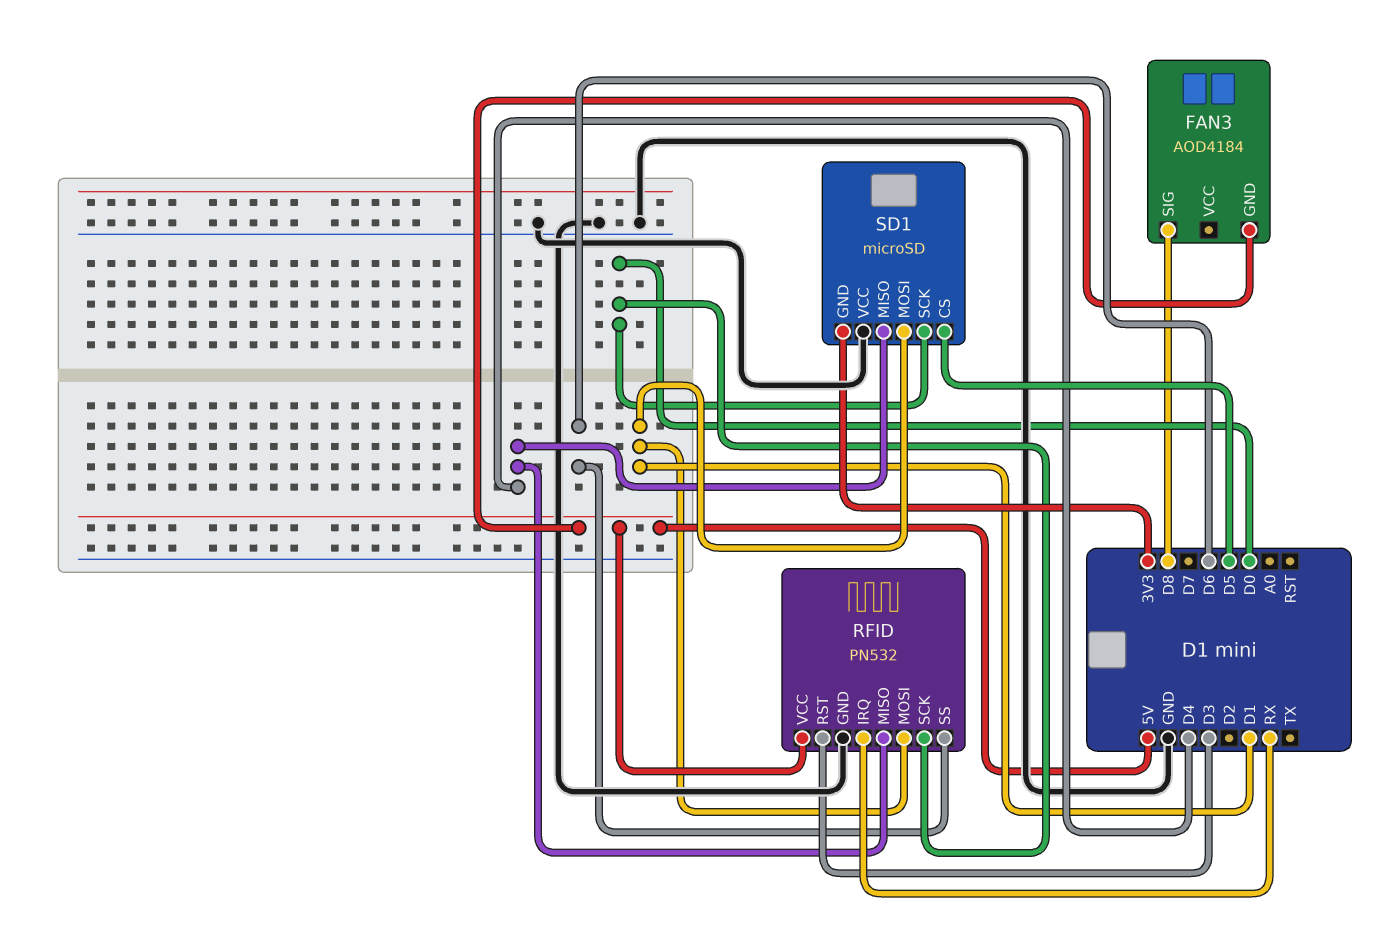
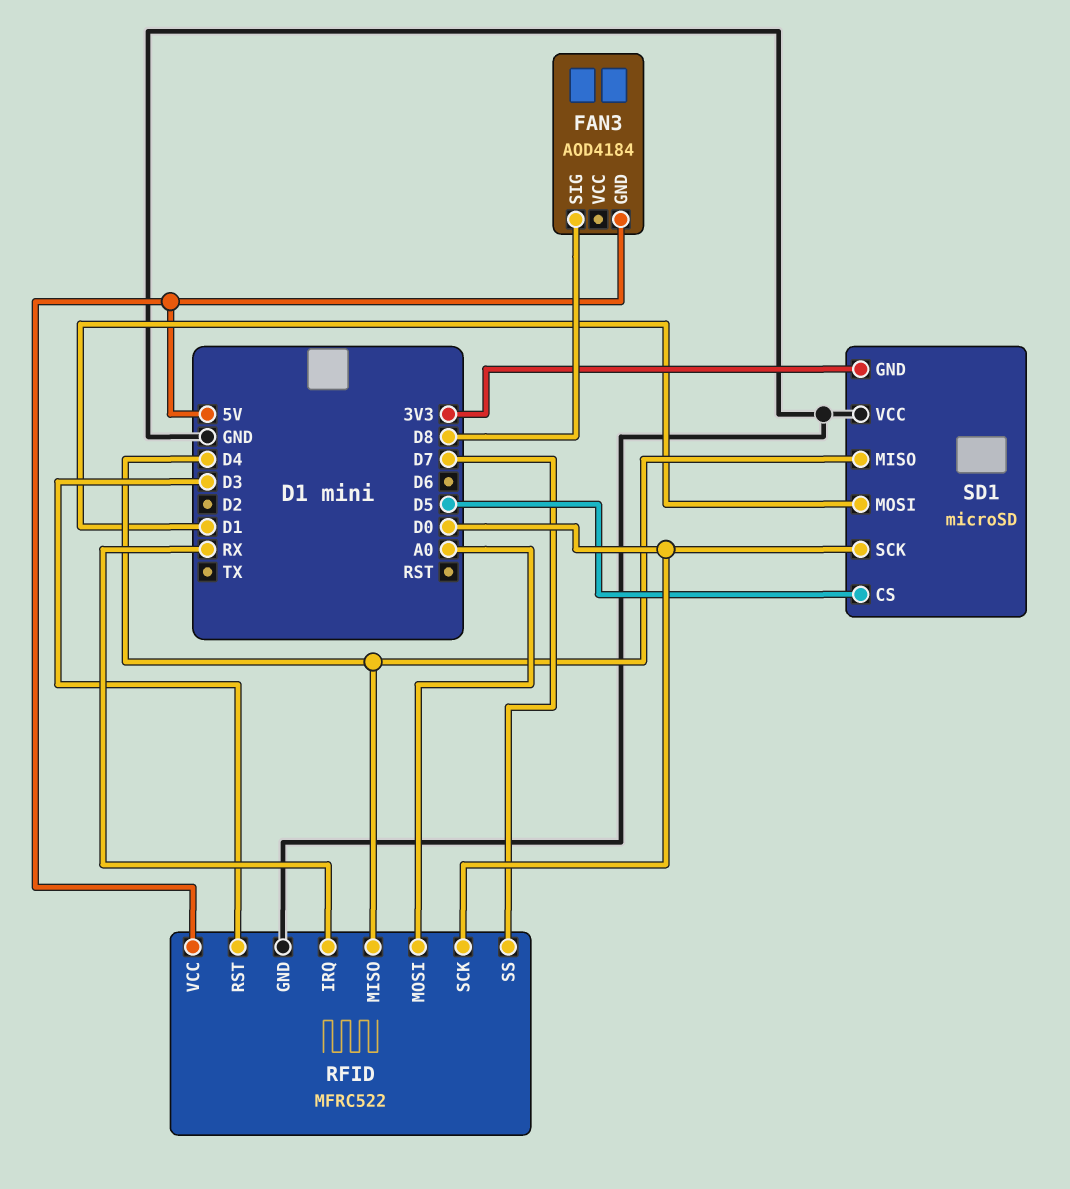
RFID: PN532 -> MFRC522
RFID pin MOSI: D1 -> A0
RFID pin SS: D6 -> D7

